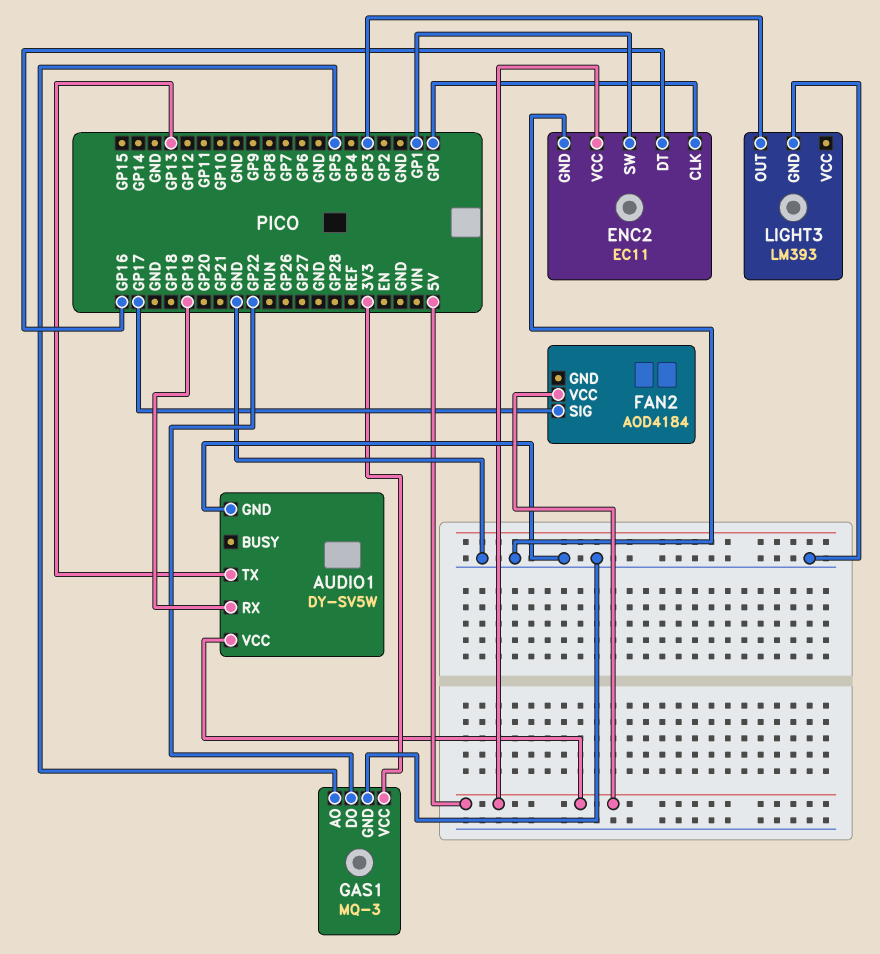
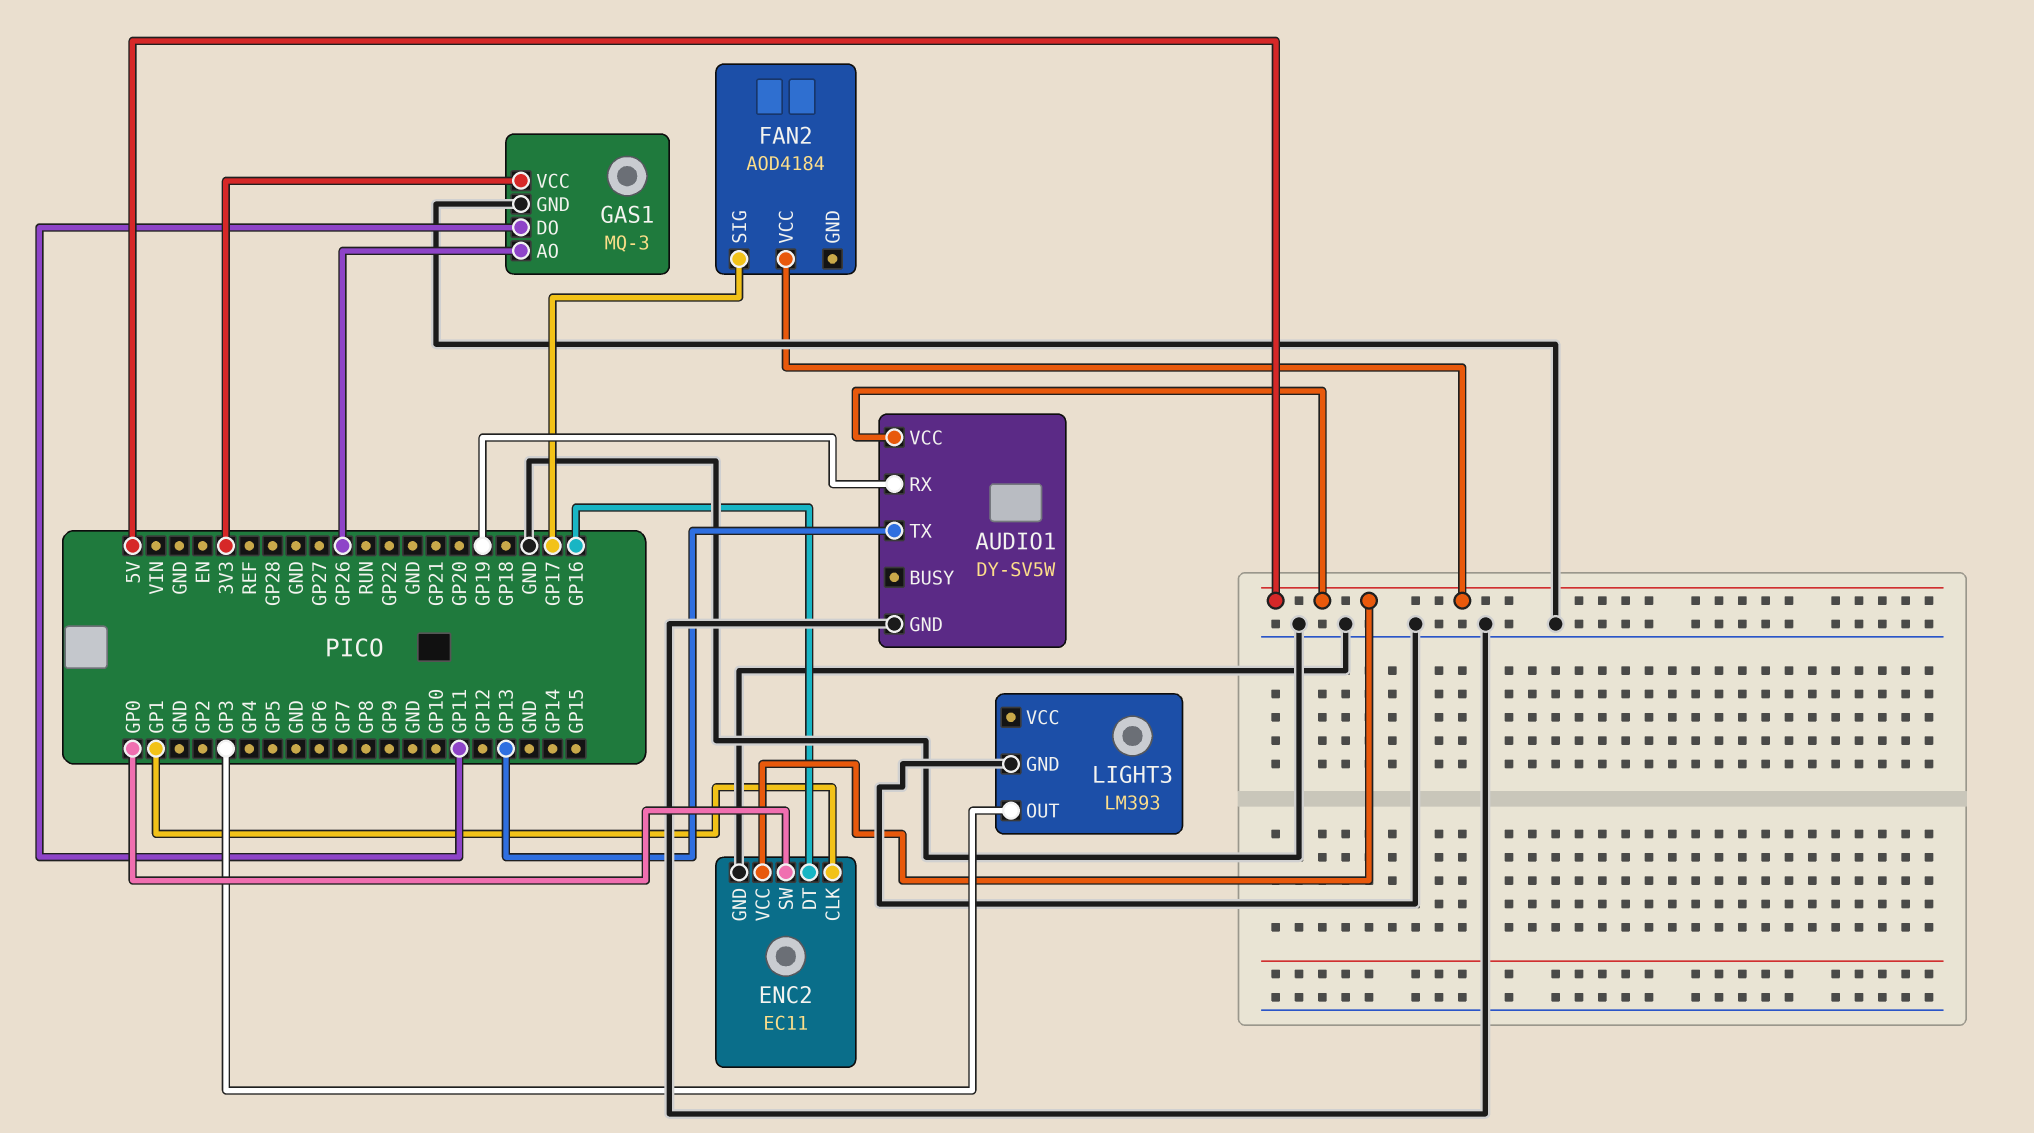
ENC2 pin CLK: GP0 -> GP1
ENC2 pin SW: GP1 -> GP0
GAS1 pin AO: GP5 -> GP26
GAS1 pin DO: GP22 -> GP11

